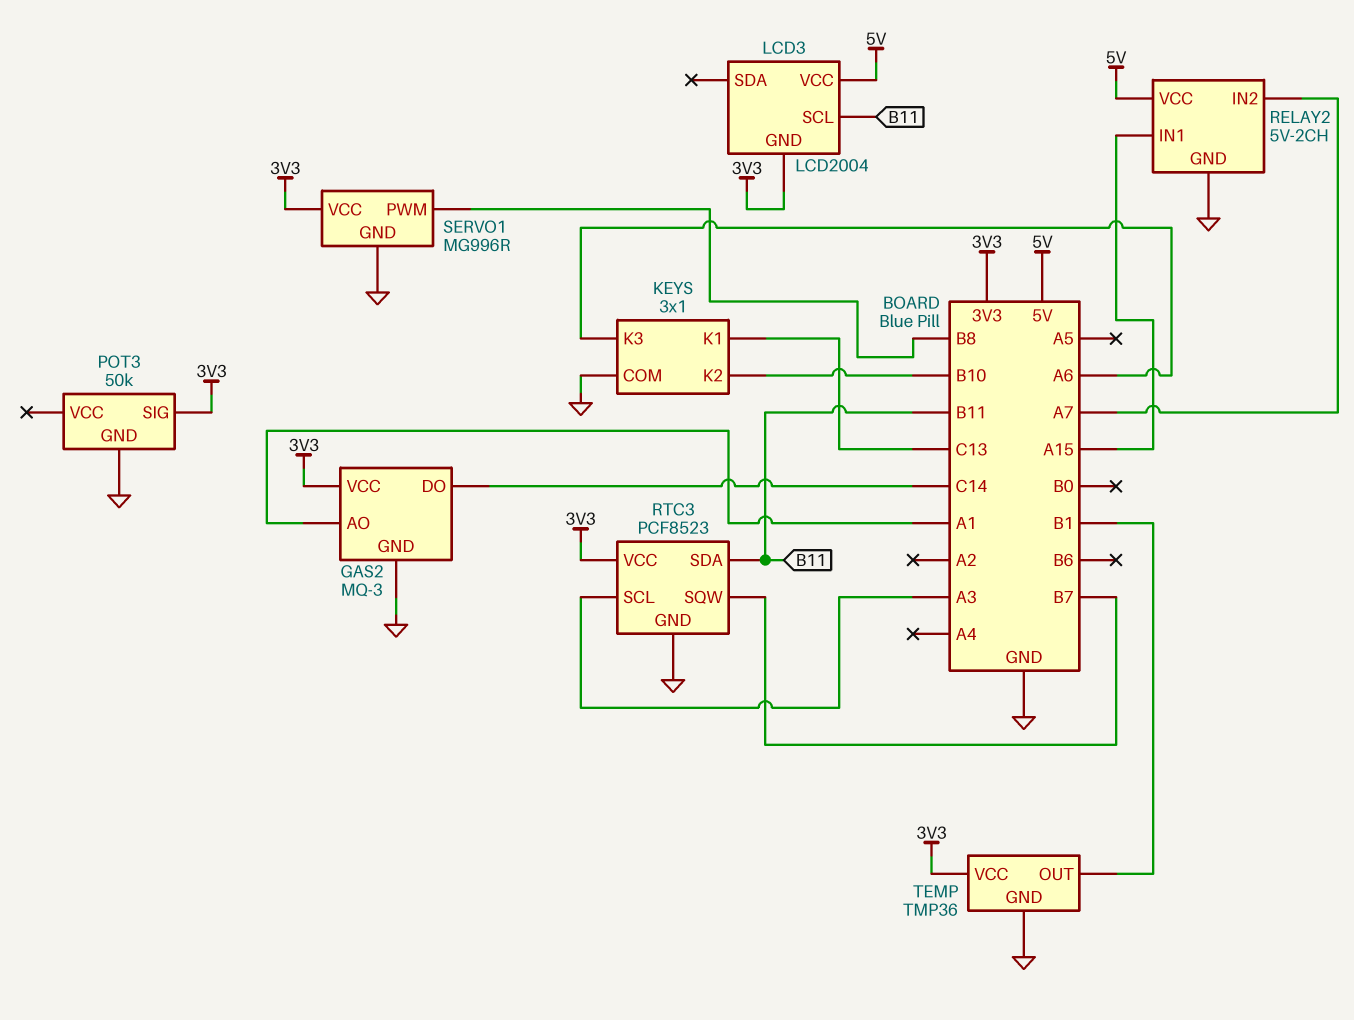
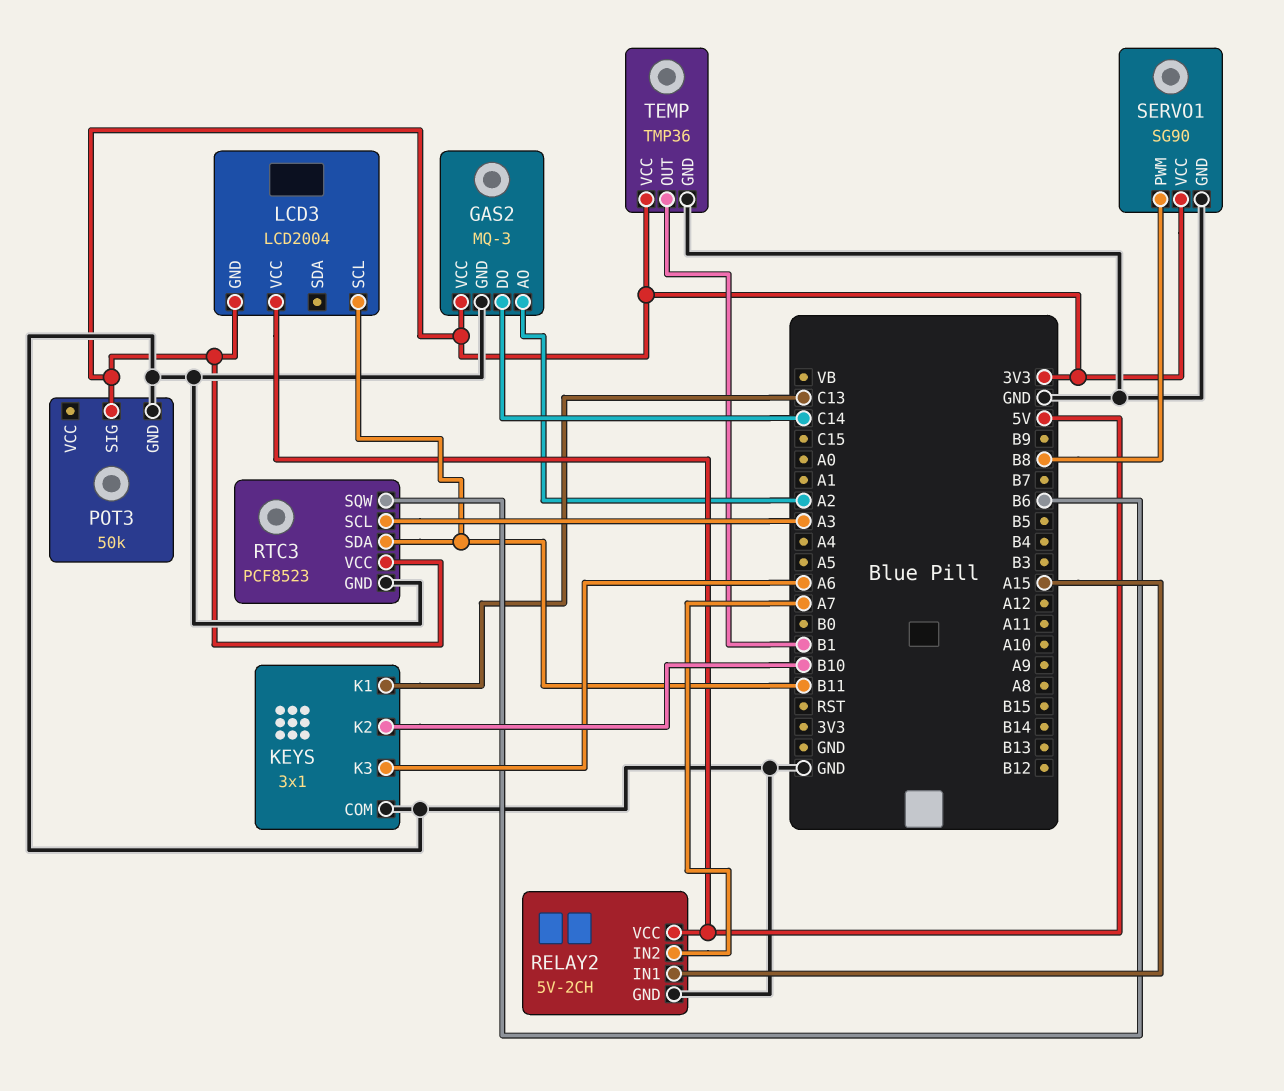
GAS2 pin AO: A1 -> A2
RTC3 pin SQW: B7 -> B6
SERVO1: MG996R -> SG90

